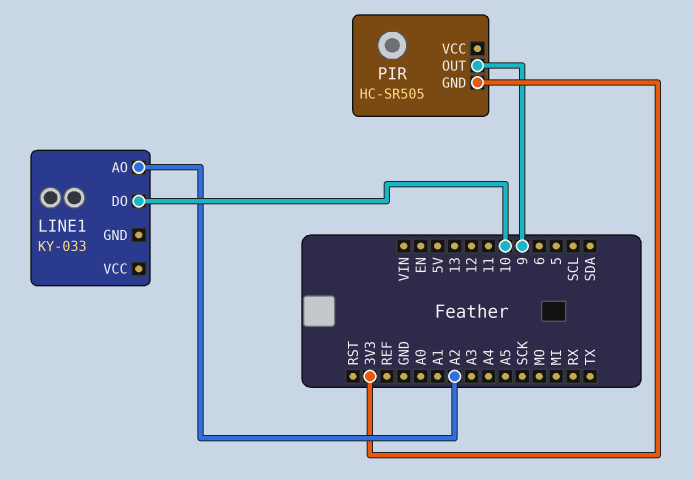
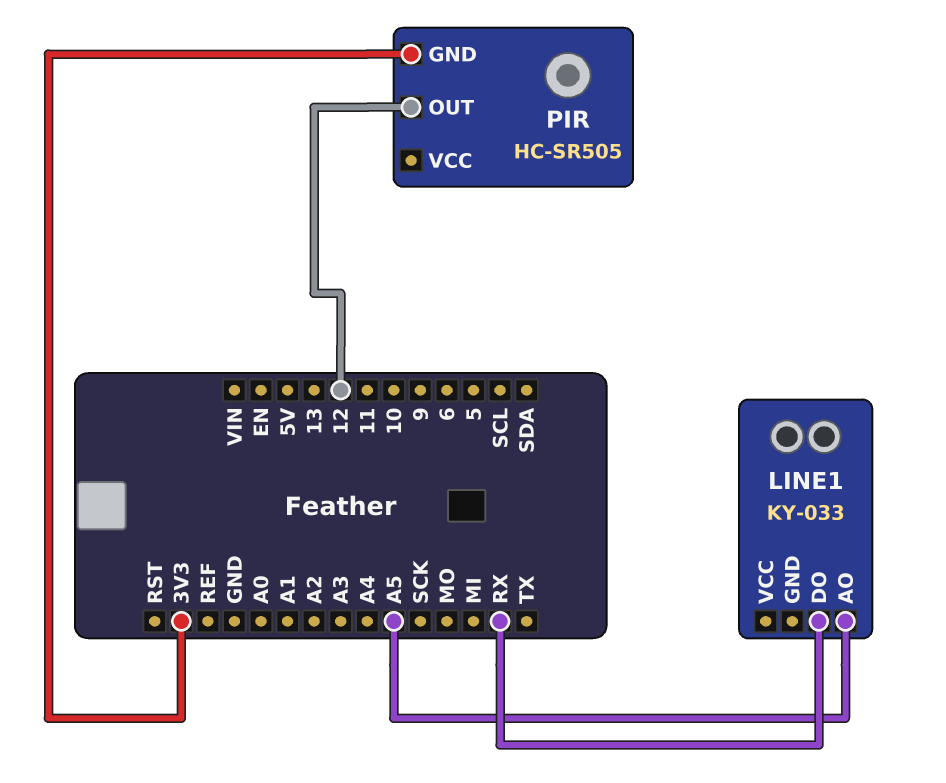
LINE1 pin AO: A2 -> A5
LINE1 pin DO: 10 -> RX
PIR pin OUT: 9 -> 12

